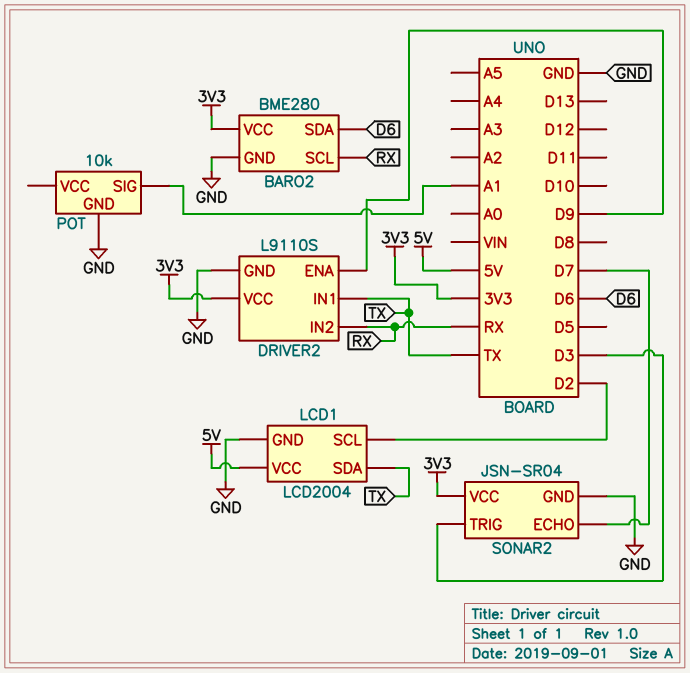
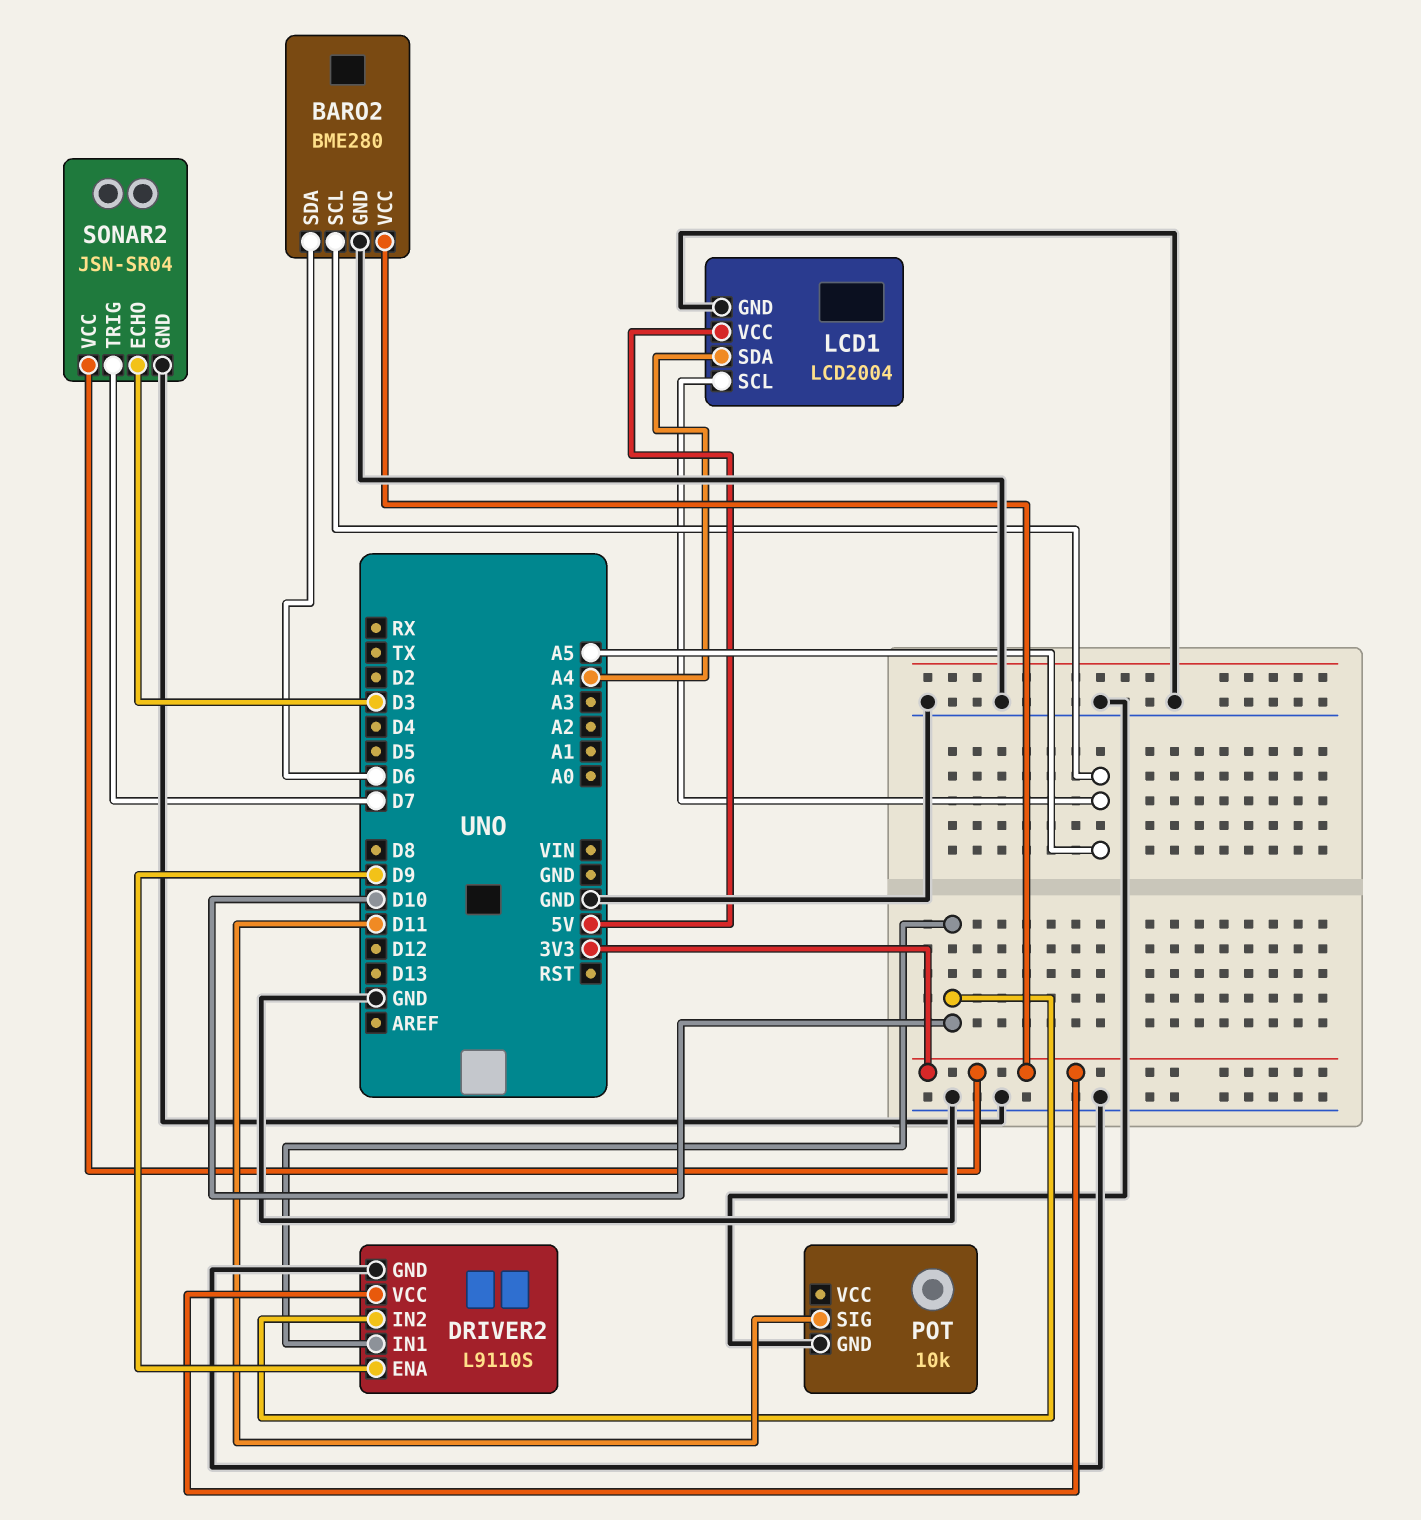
BARO2 pin SCL: RX -> A5
DRIVER2 pin IN1: TX -> D10
DRIVER2 pin IN2: RX -> D10
LCD1 pin SCL: D2 -> A5
LCD1 pin SDA: TX -> A4
POT pin SIG: A1 -> D11
SONAR2 pin ECHO: D7 -> D3
SONAR2 pin TRIG: D3 -> D7

